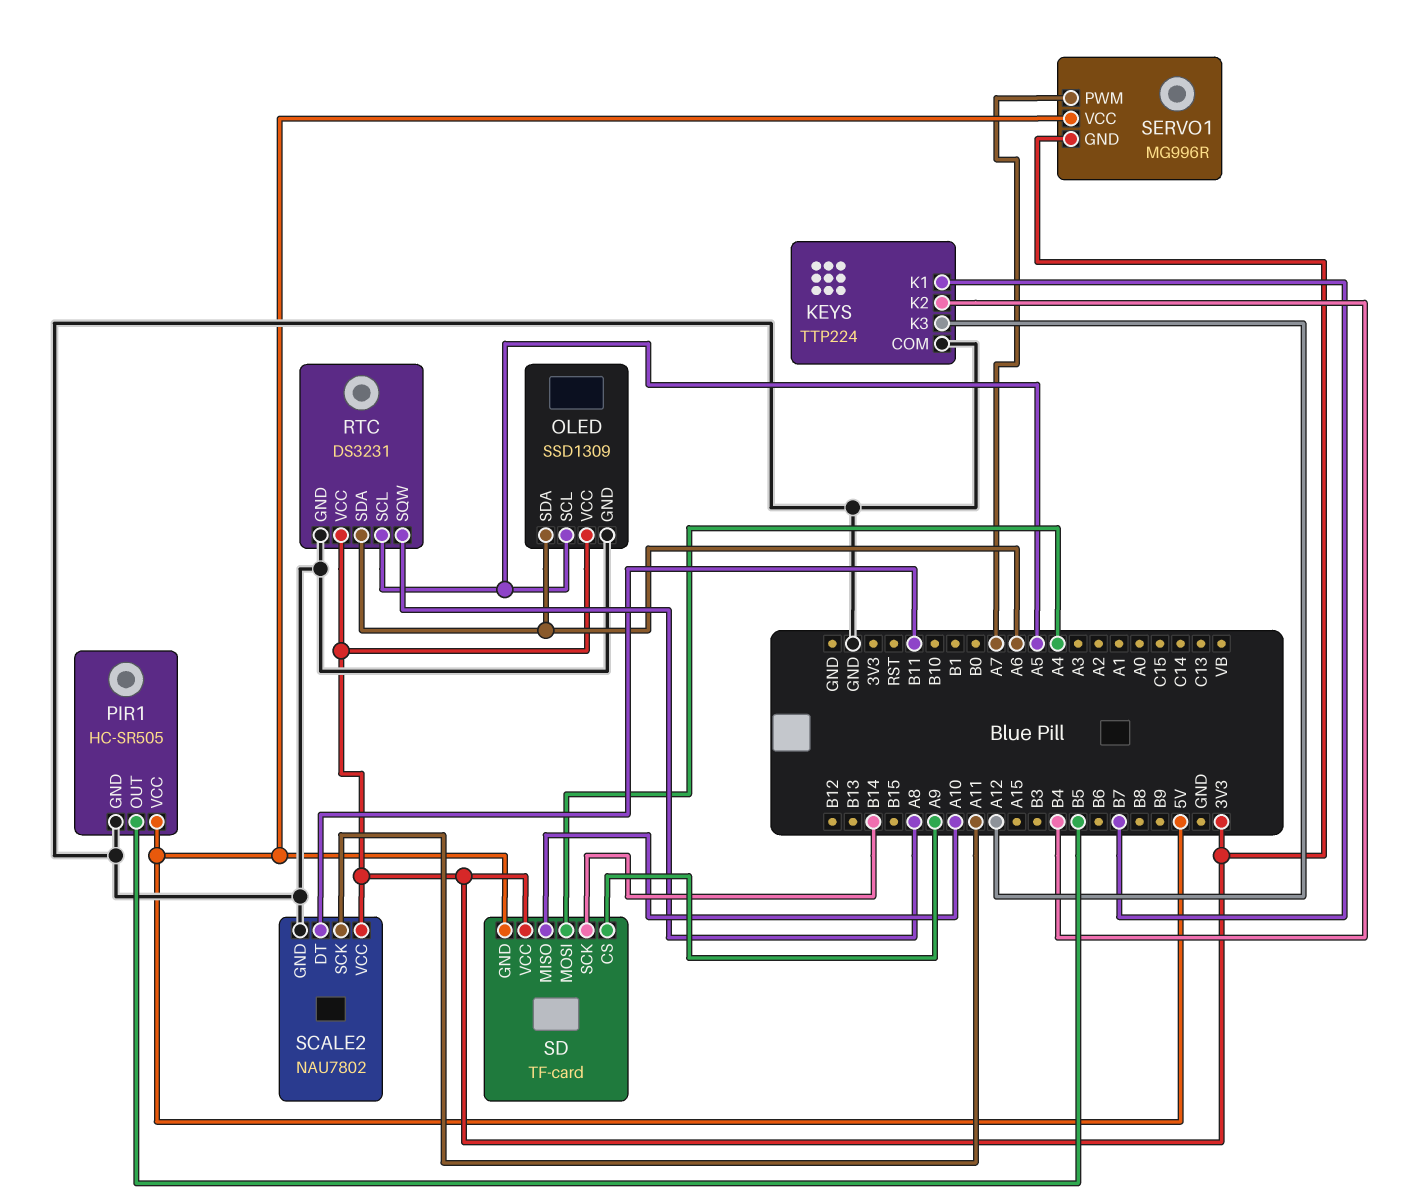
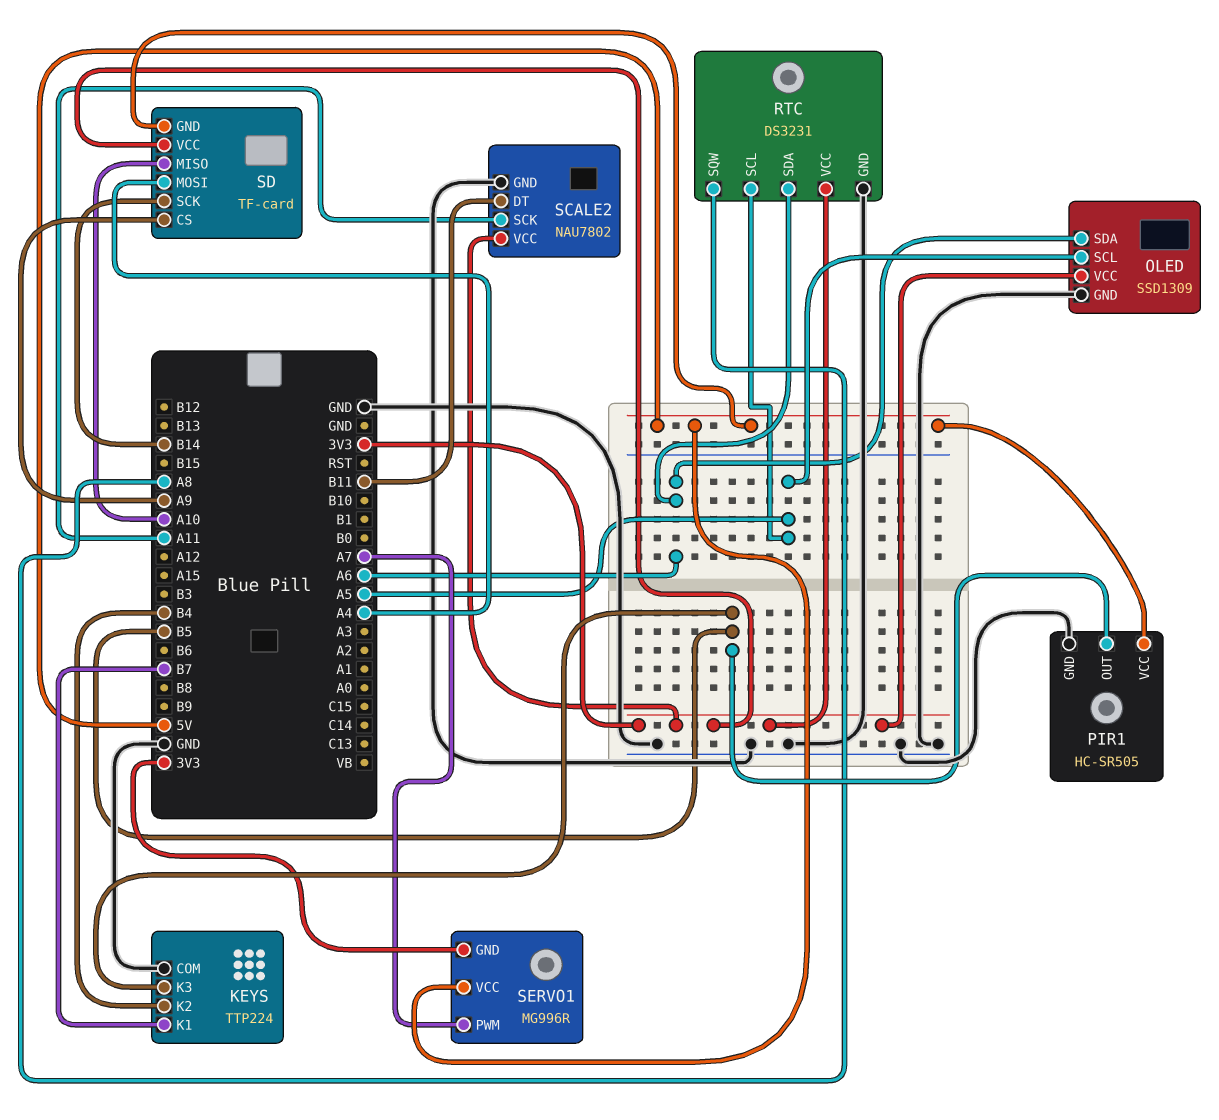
KEYS pin K3: A12 -> B5

